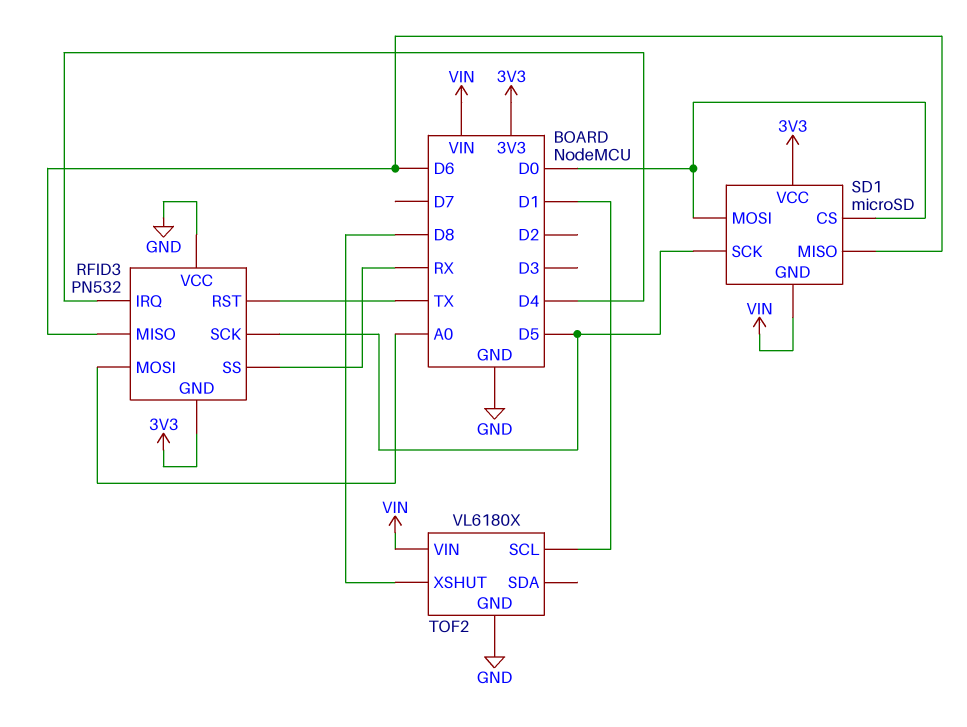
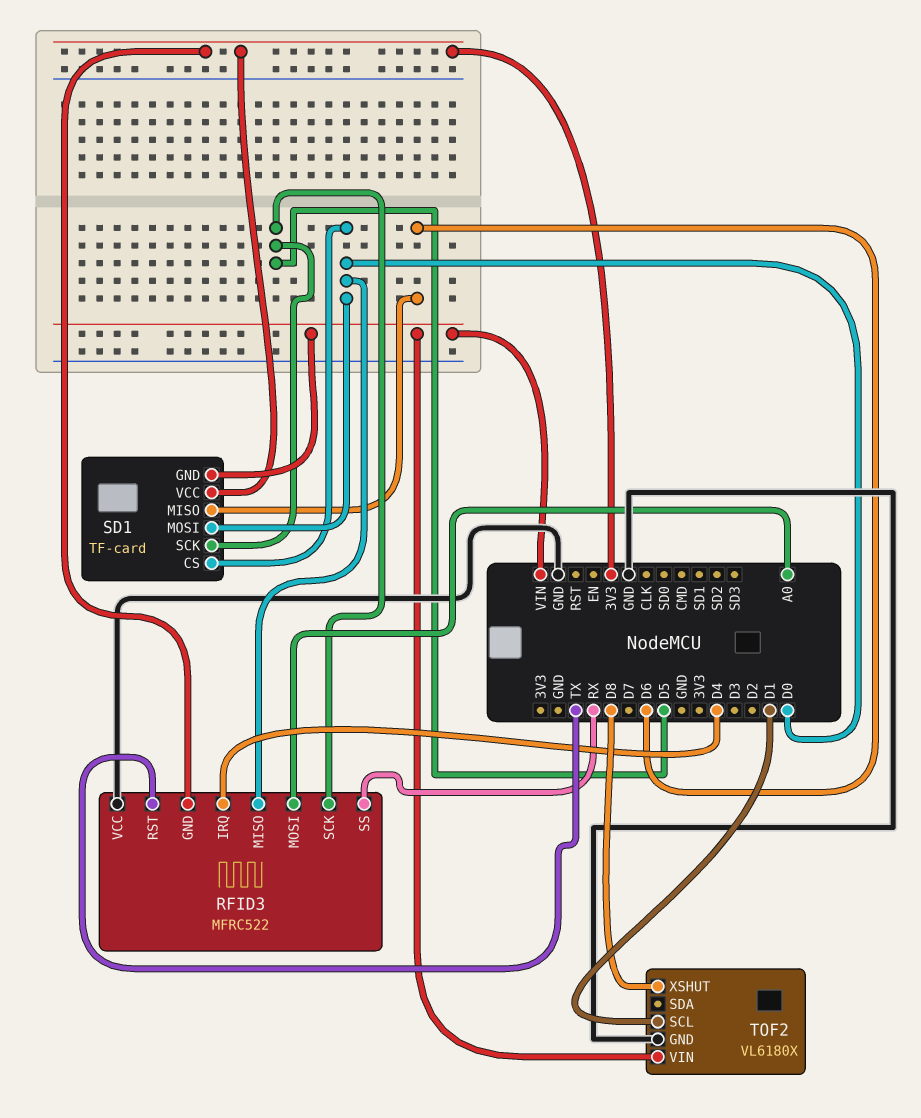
RFID3: PN532 -> MFRC522
RFID3 pin MISO: D6 -> D0
SD1: microSD -> TF-card

